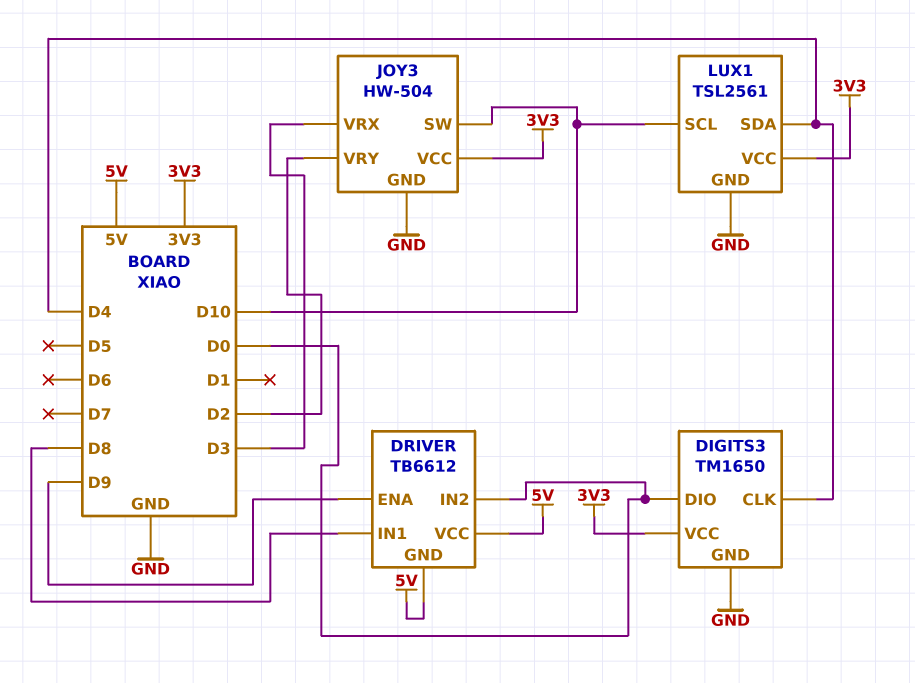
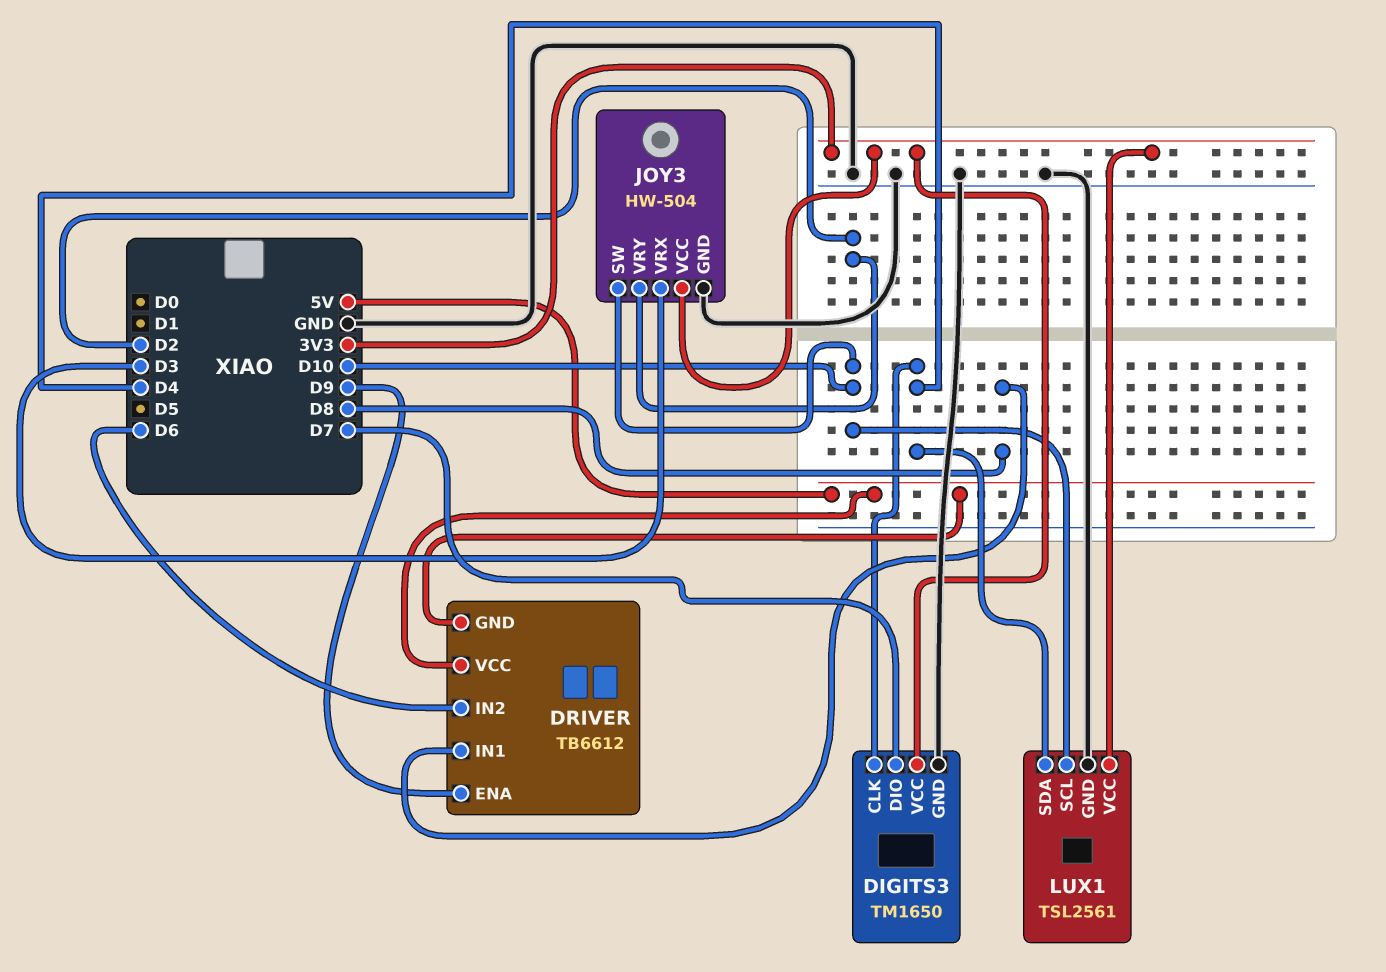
DIGITS3 pin DIO: D0 -> D7
DRIVER pin IN2: D0 -> D6

